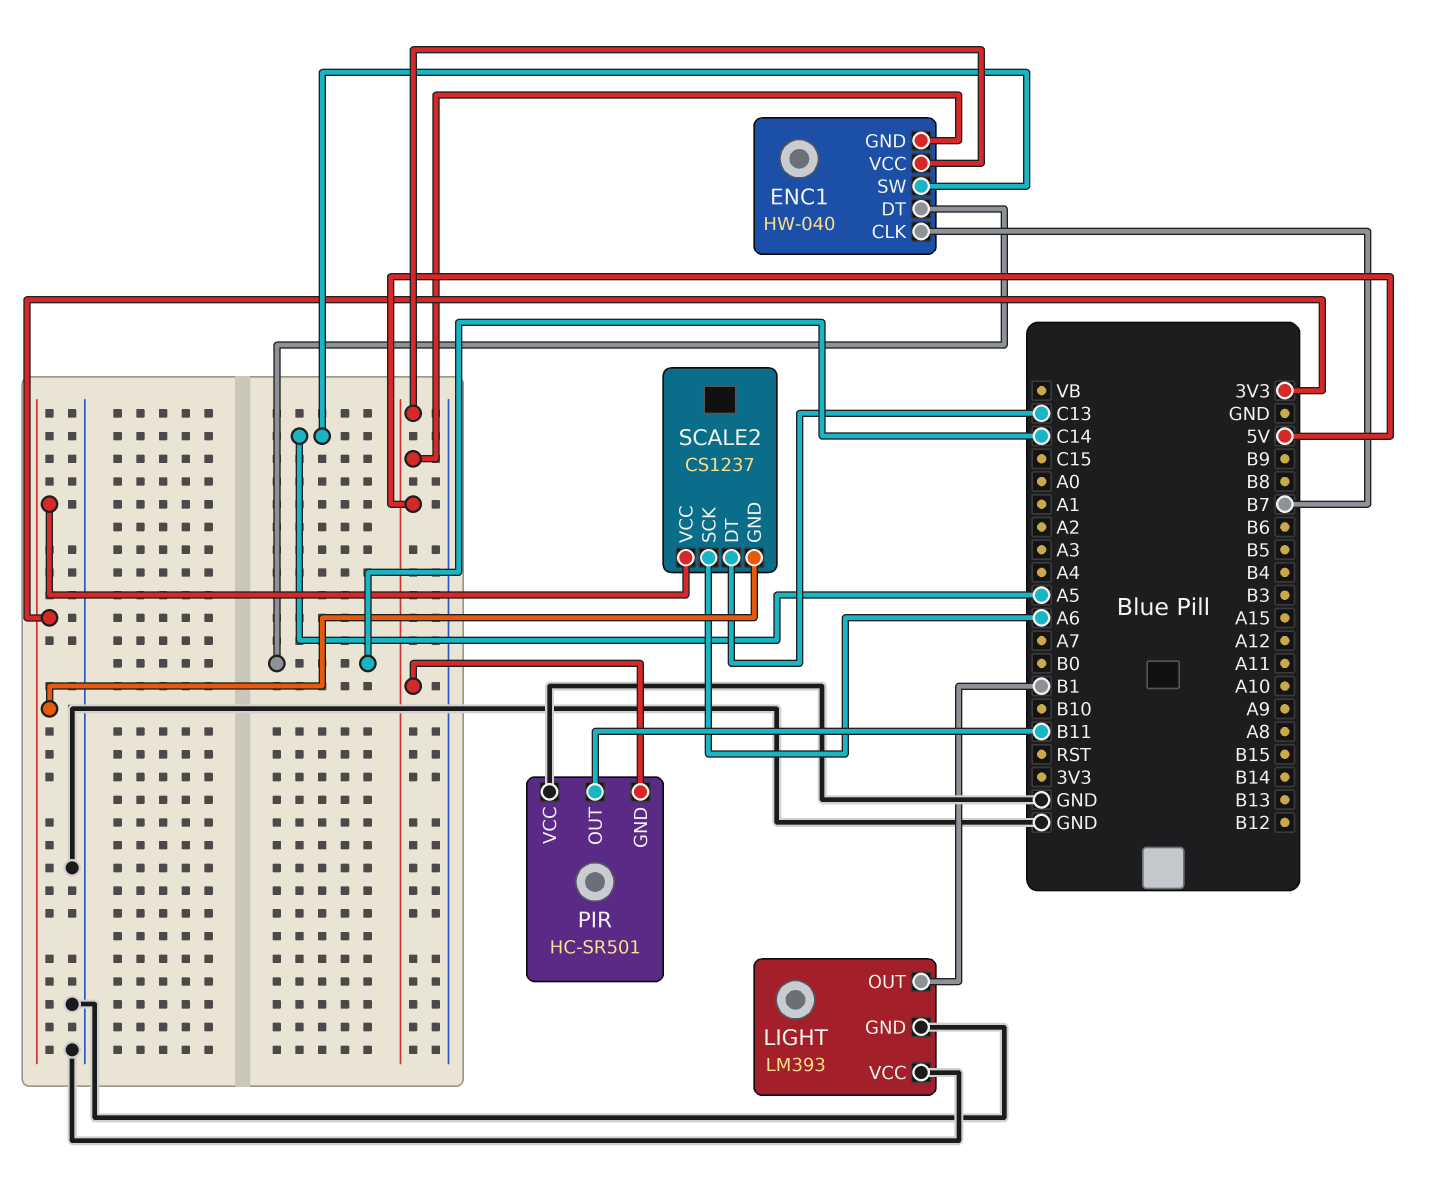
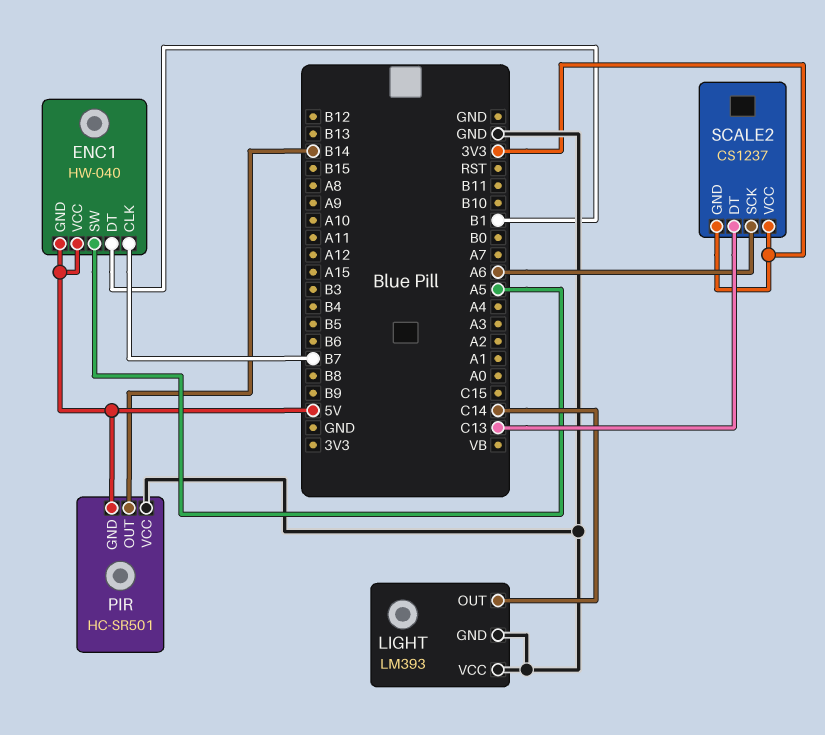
ENC1 pin DT: C14 -> B1
LIGHT pin OUT: B1 -> C14
PIR pin OUT: B11 -> B14

